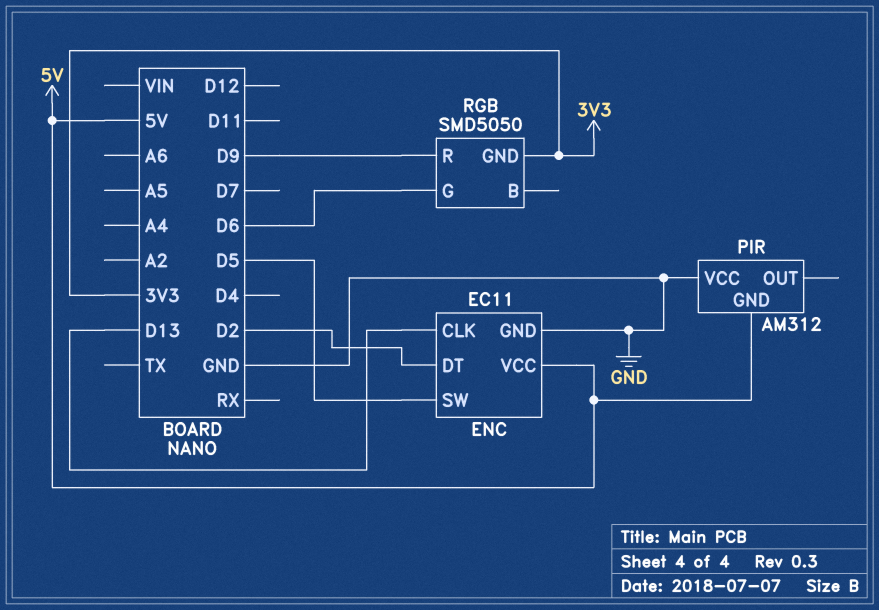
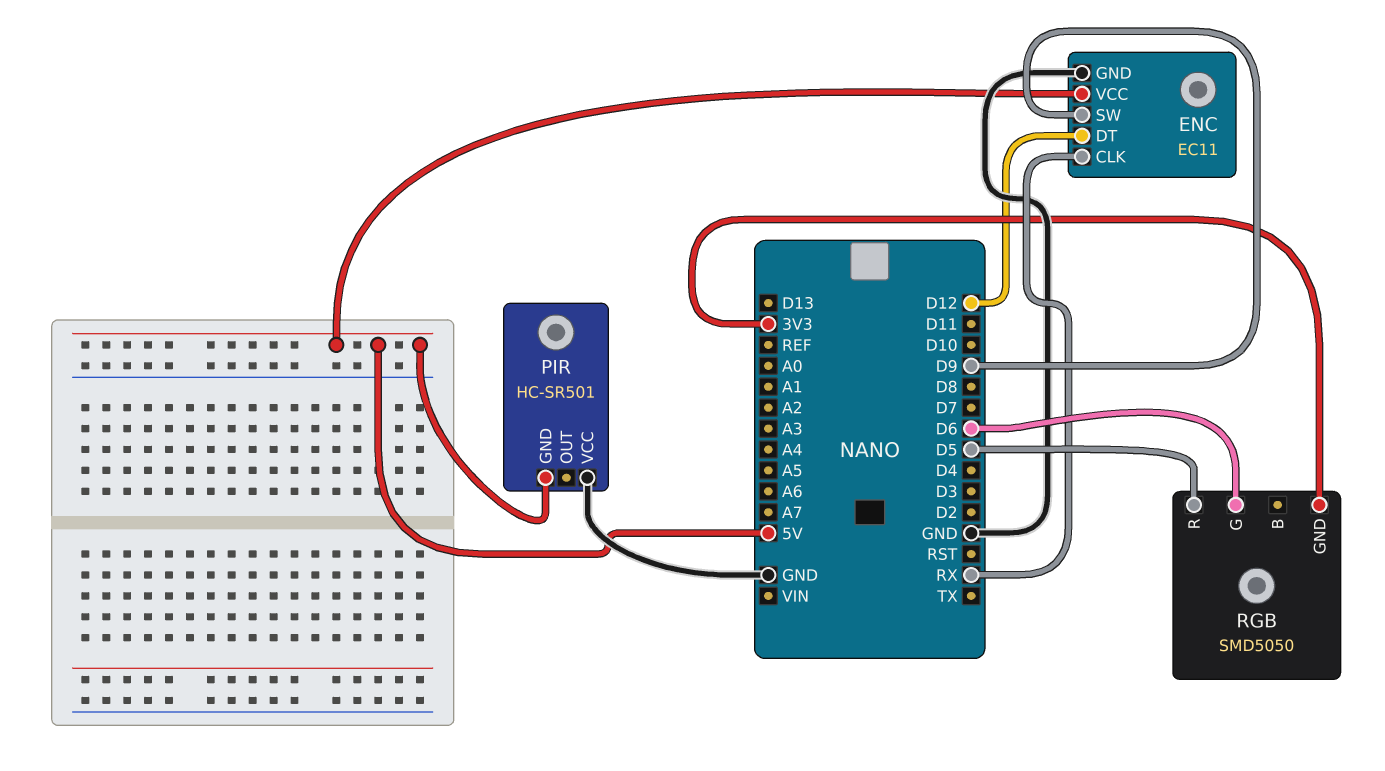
ENC pin CLK: D13 -> RX
ENC pin DT: D2 -> D12
ENC pin SW: D5 -> D9
PIR: AM312 -> HC-SR501
RGB pin R: D9 -> D5

